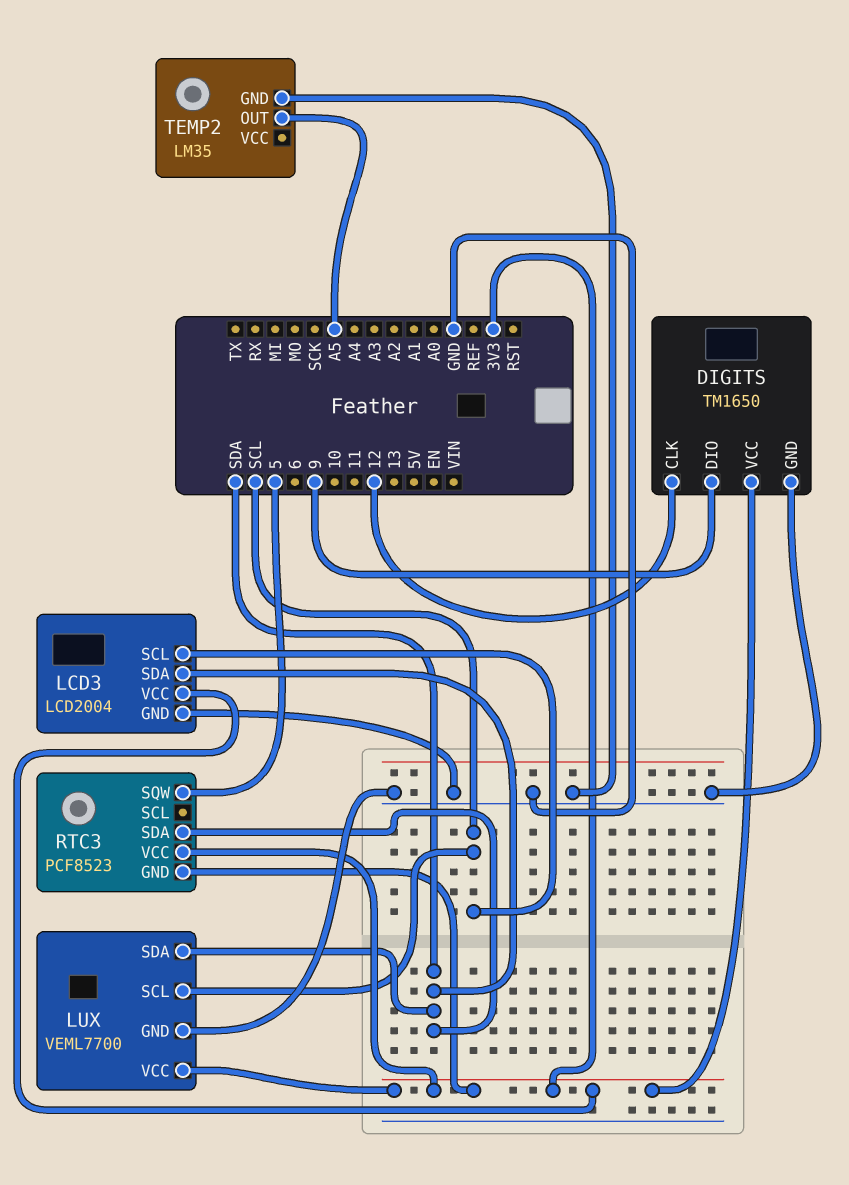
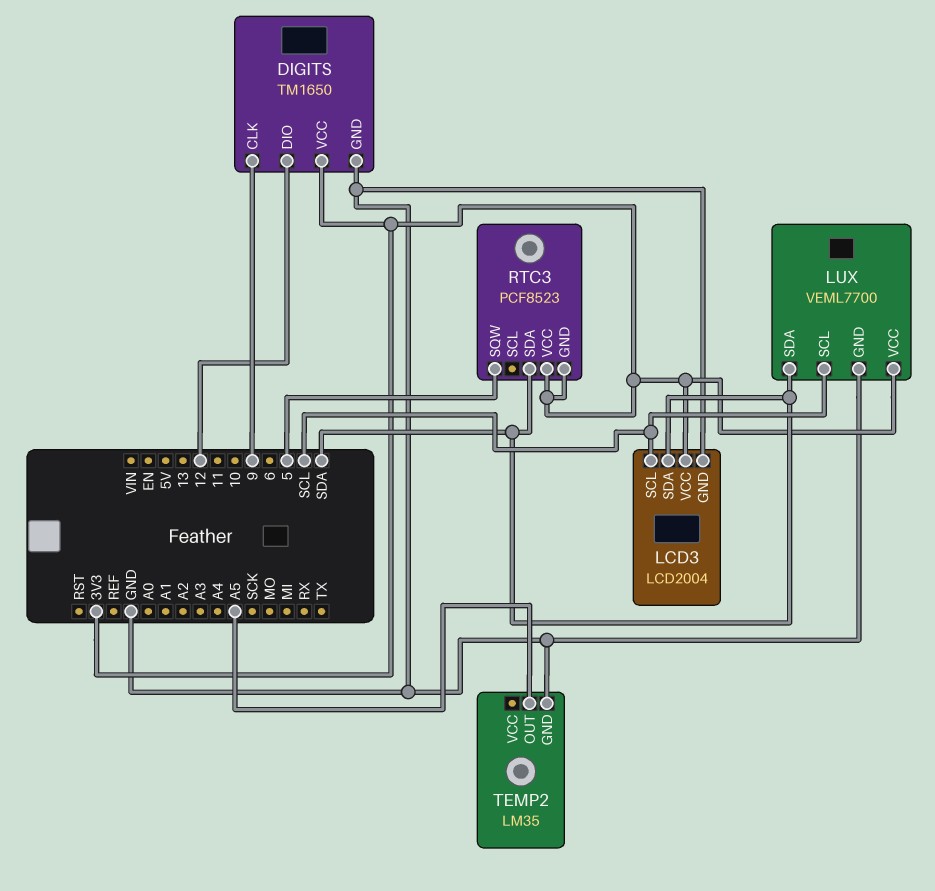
DIGITS pin CLK: 12 -> 9
DIGITS pin DIO: 9 -> 12

